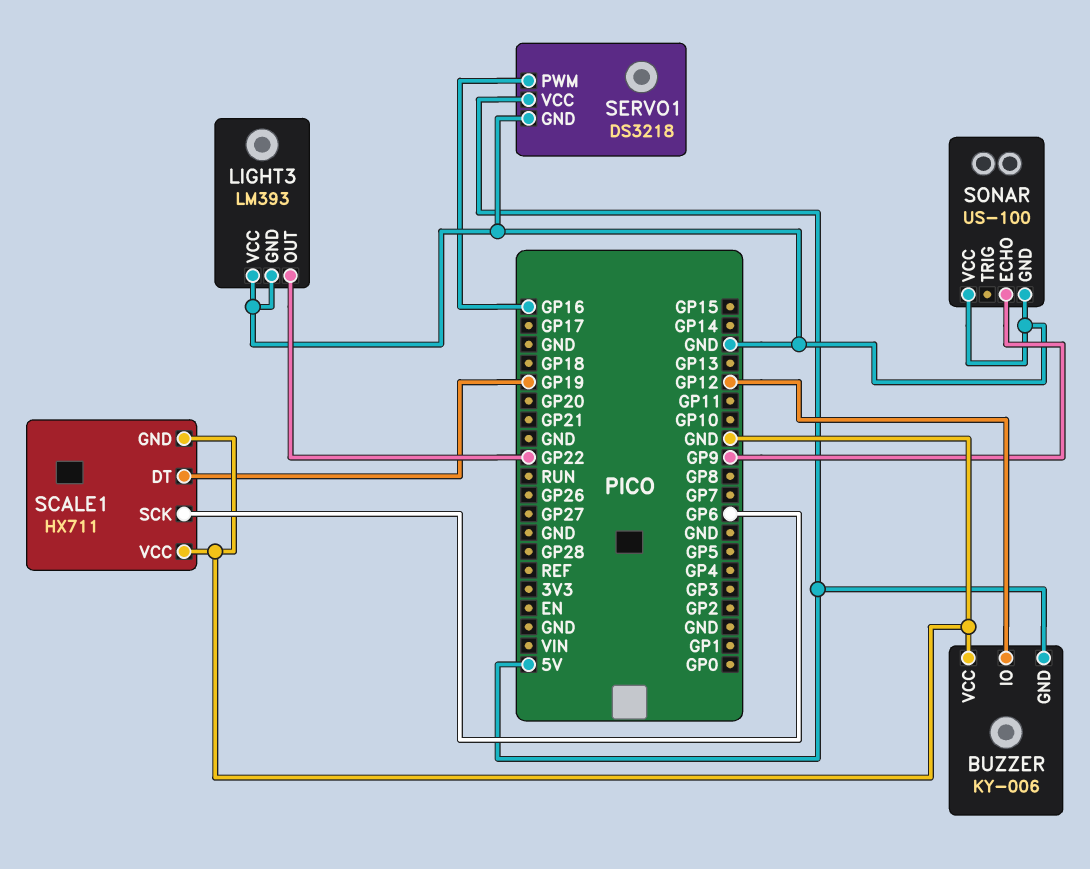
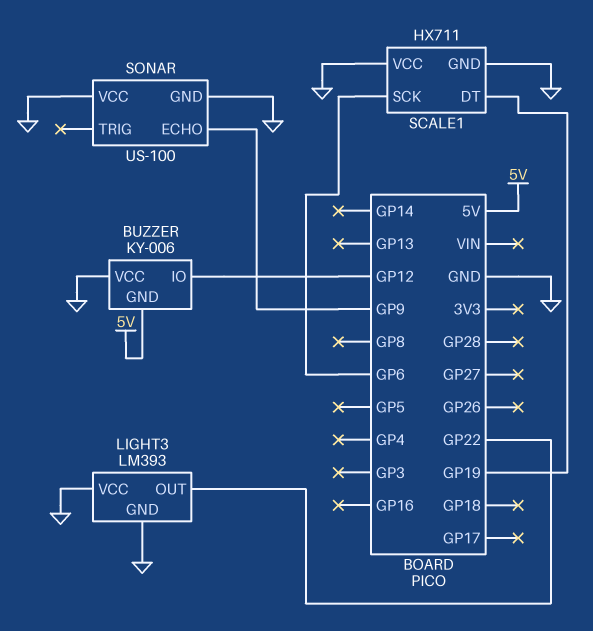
SERVO1: DS3218 -> none
SERVO1 pin GND: GND -> none
SERVO1 pin PWM: GP16 -> none
SERVO1 pin VCC: 5V -> none

